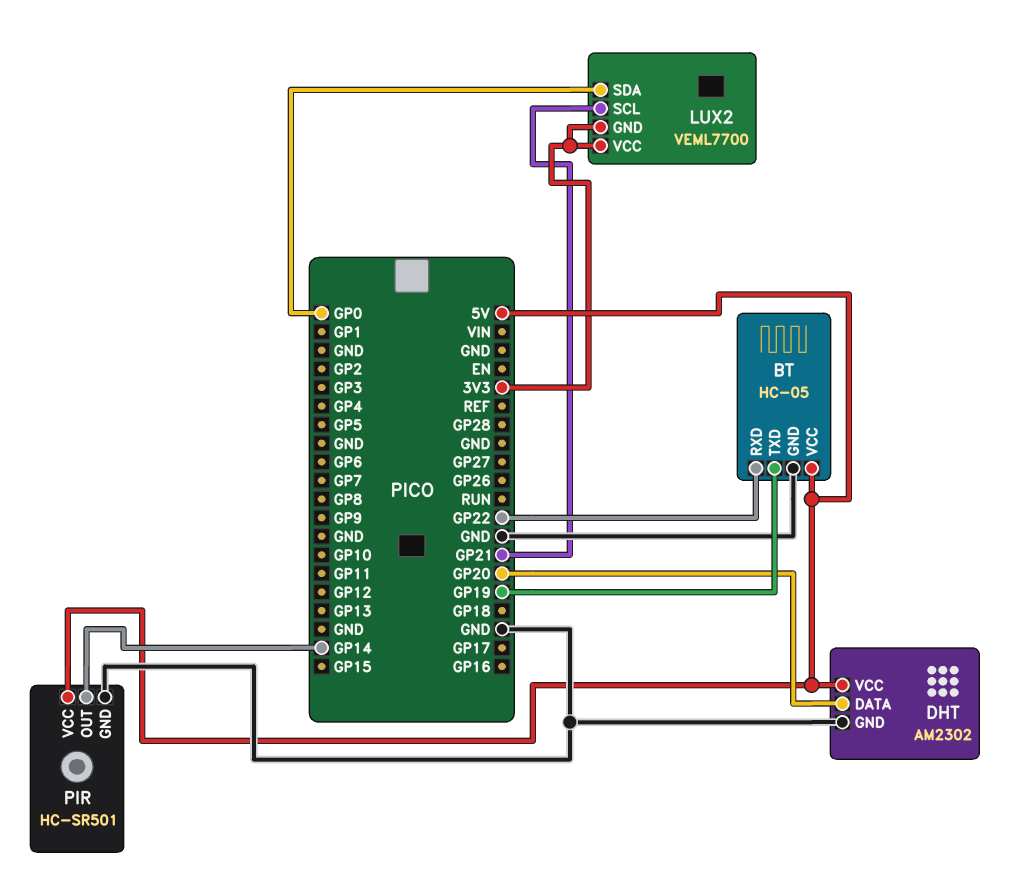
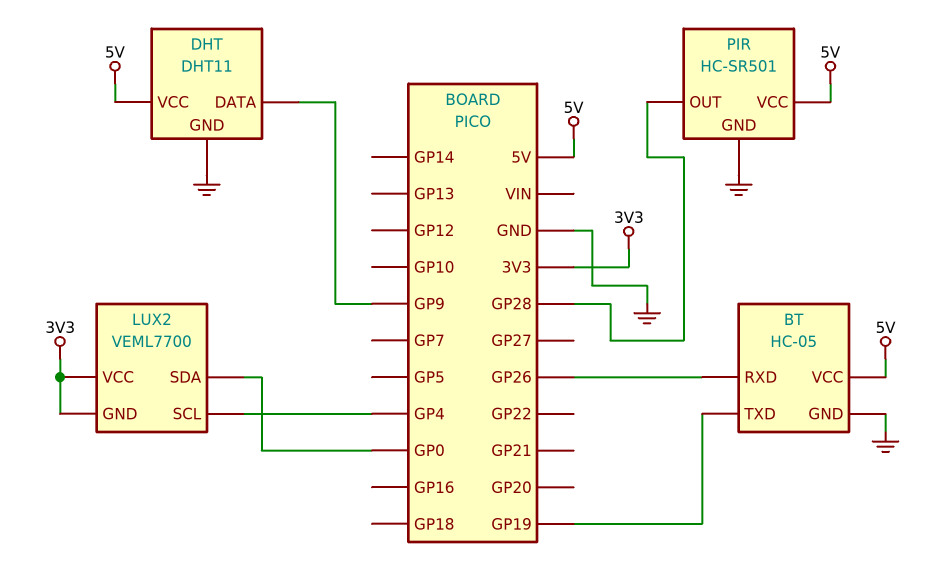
BT pin RXD: GP22 -> GP26
DHT: AM2302 -> DHT11
DHT pin DATA: GP20 -> GP9
LUX2 pin SCL: GP21 -> GP4
PIR pin OUT: GP14 -> GP28

